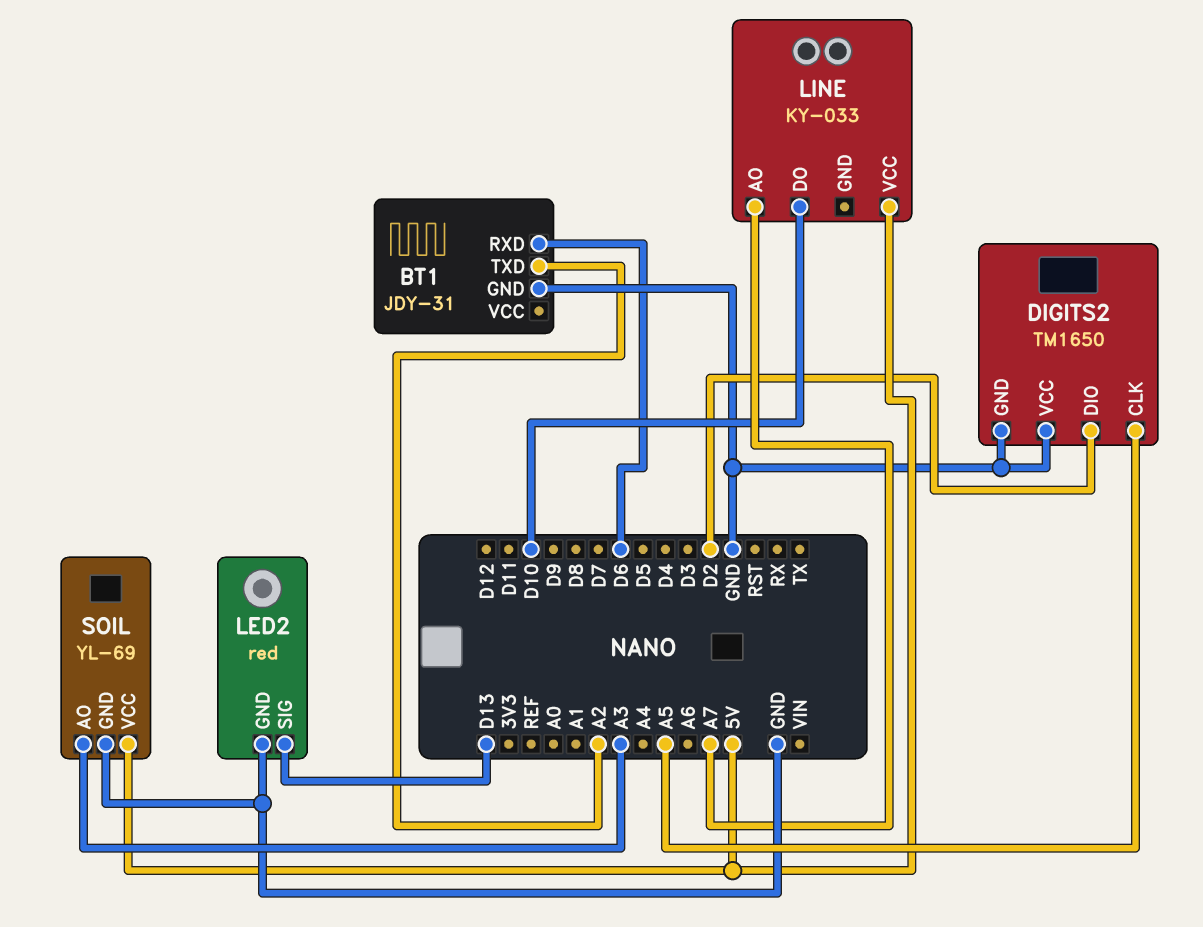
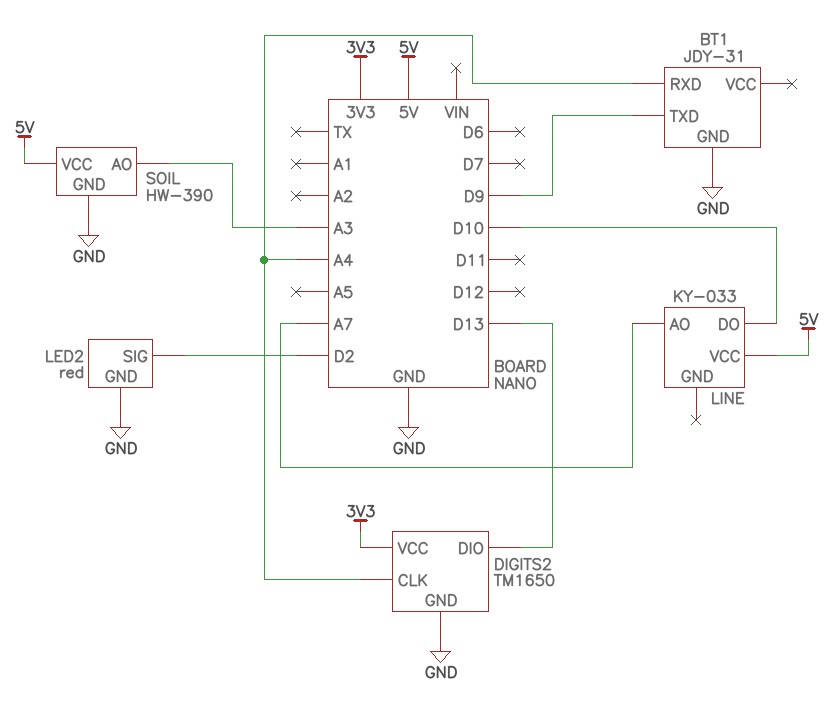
BT1 pin RXD: D6 -> A4
BT1 pin TXD: A2 -> D9
DIGITS2 pin CLK: A5 -> A4
DIGITS2 pin DIO: D2 -> D13
DIGITS2 pin VCC: GND -> 3V3
LED2 pin SIG: D13 -> D2
SOIL: YL-69 -> HW-390

